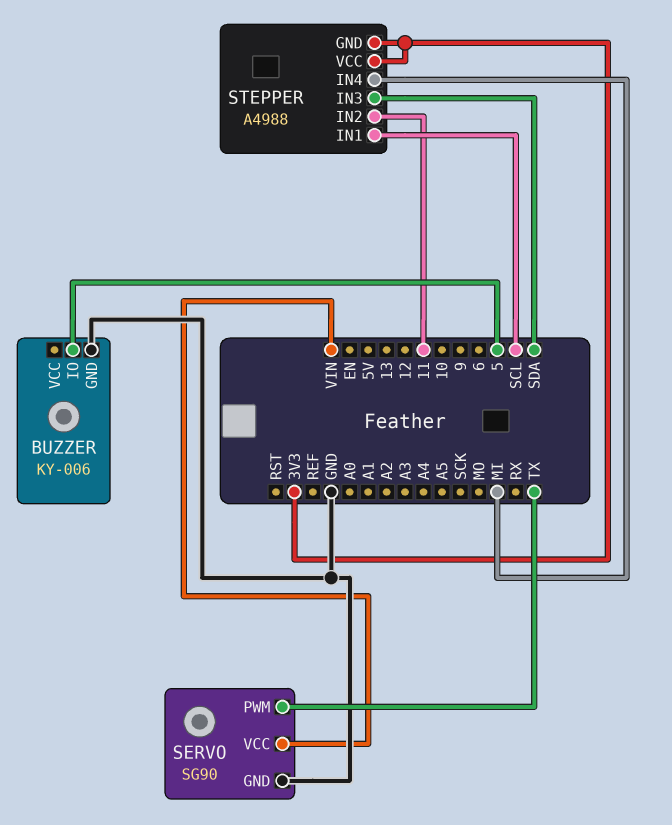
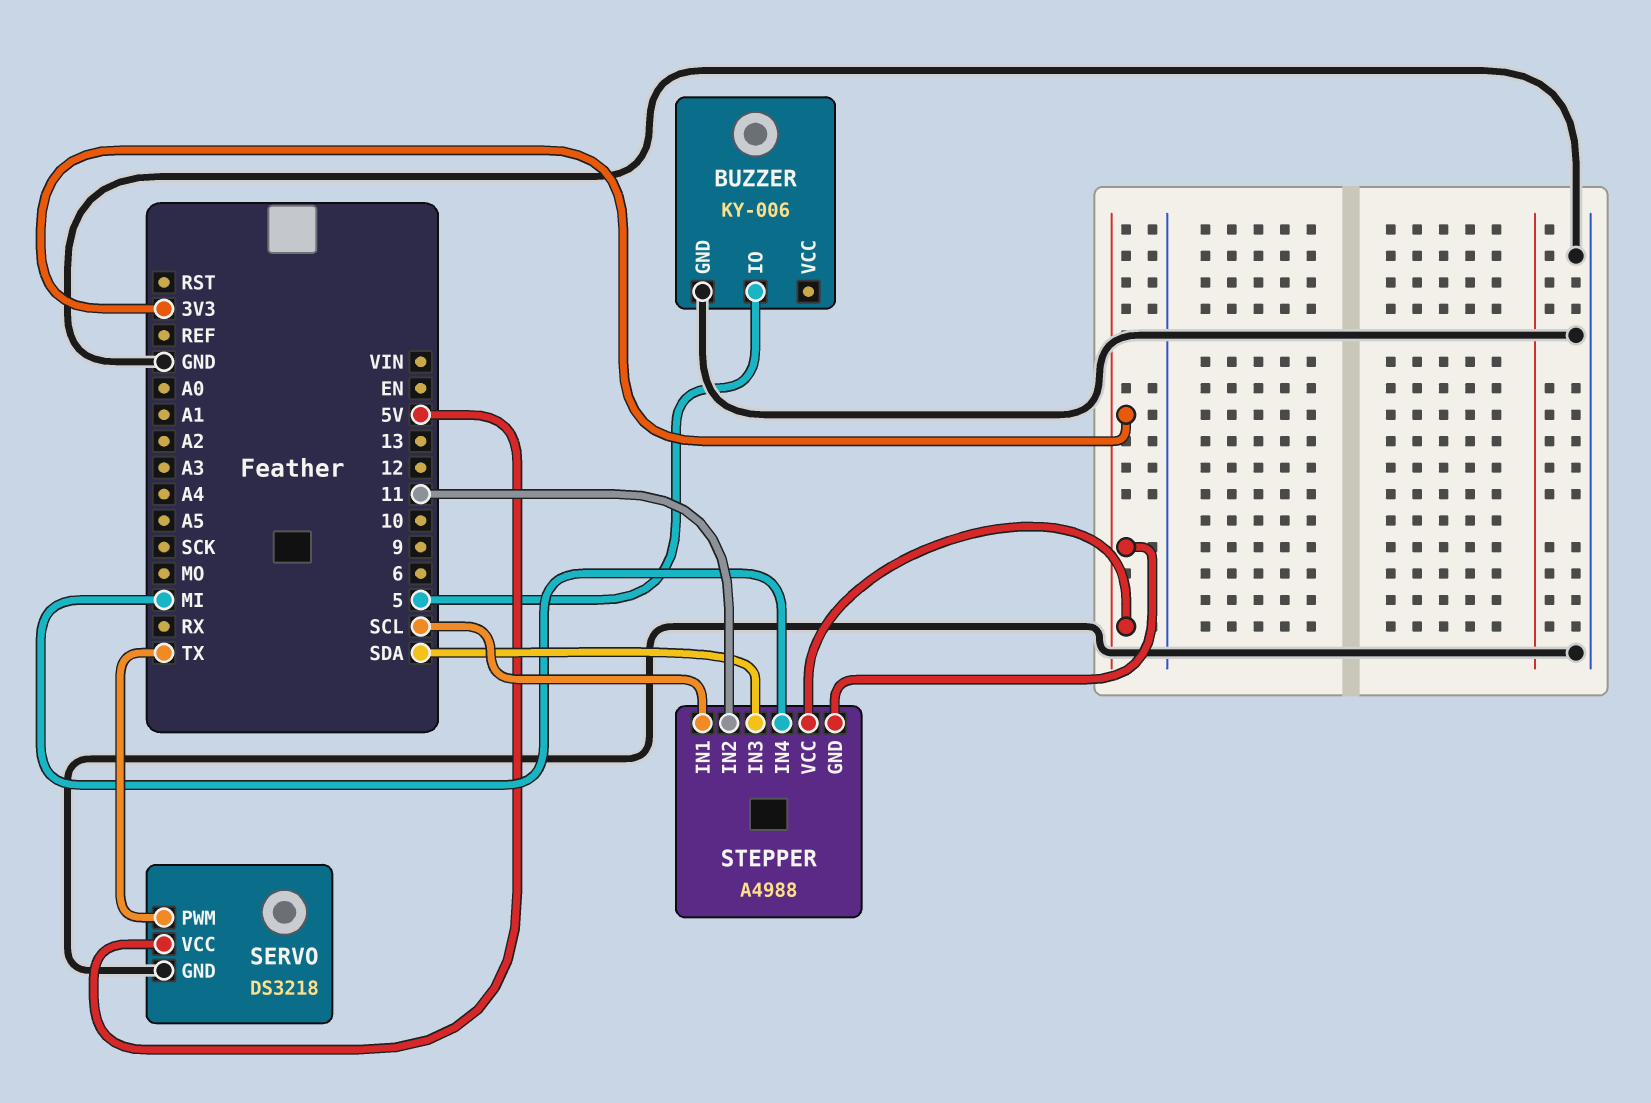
SERVO: SG90 -> DS3218
SERVO pin VCC: VIN -> 5V

